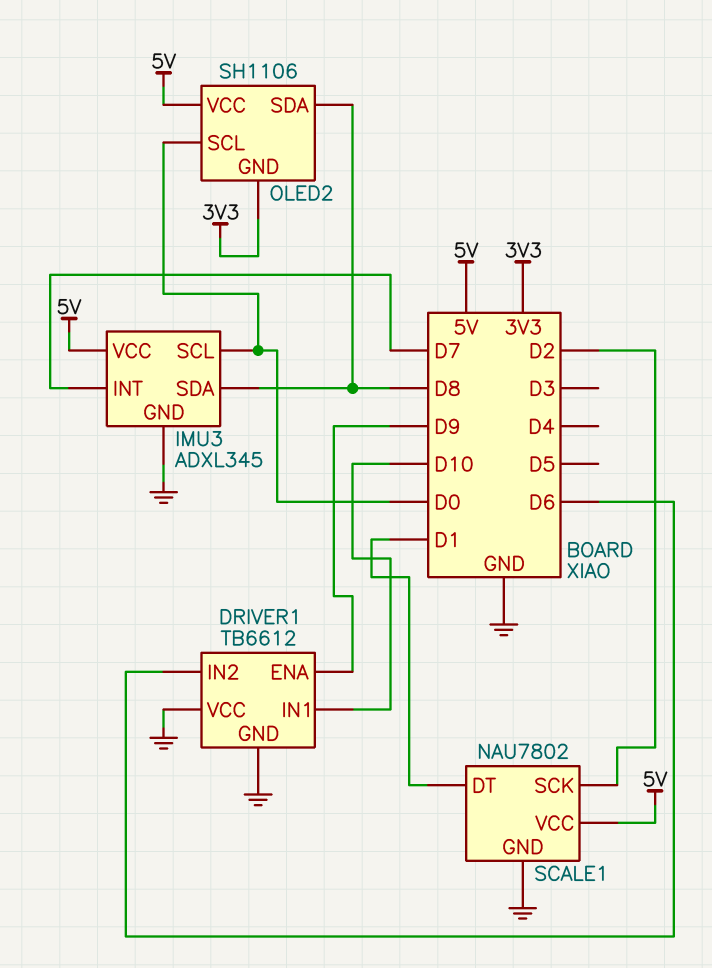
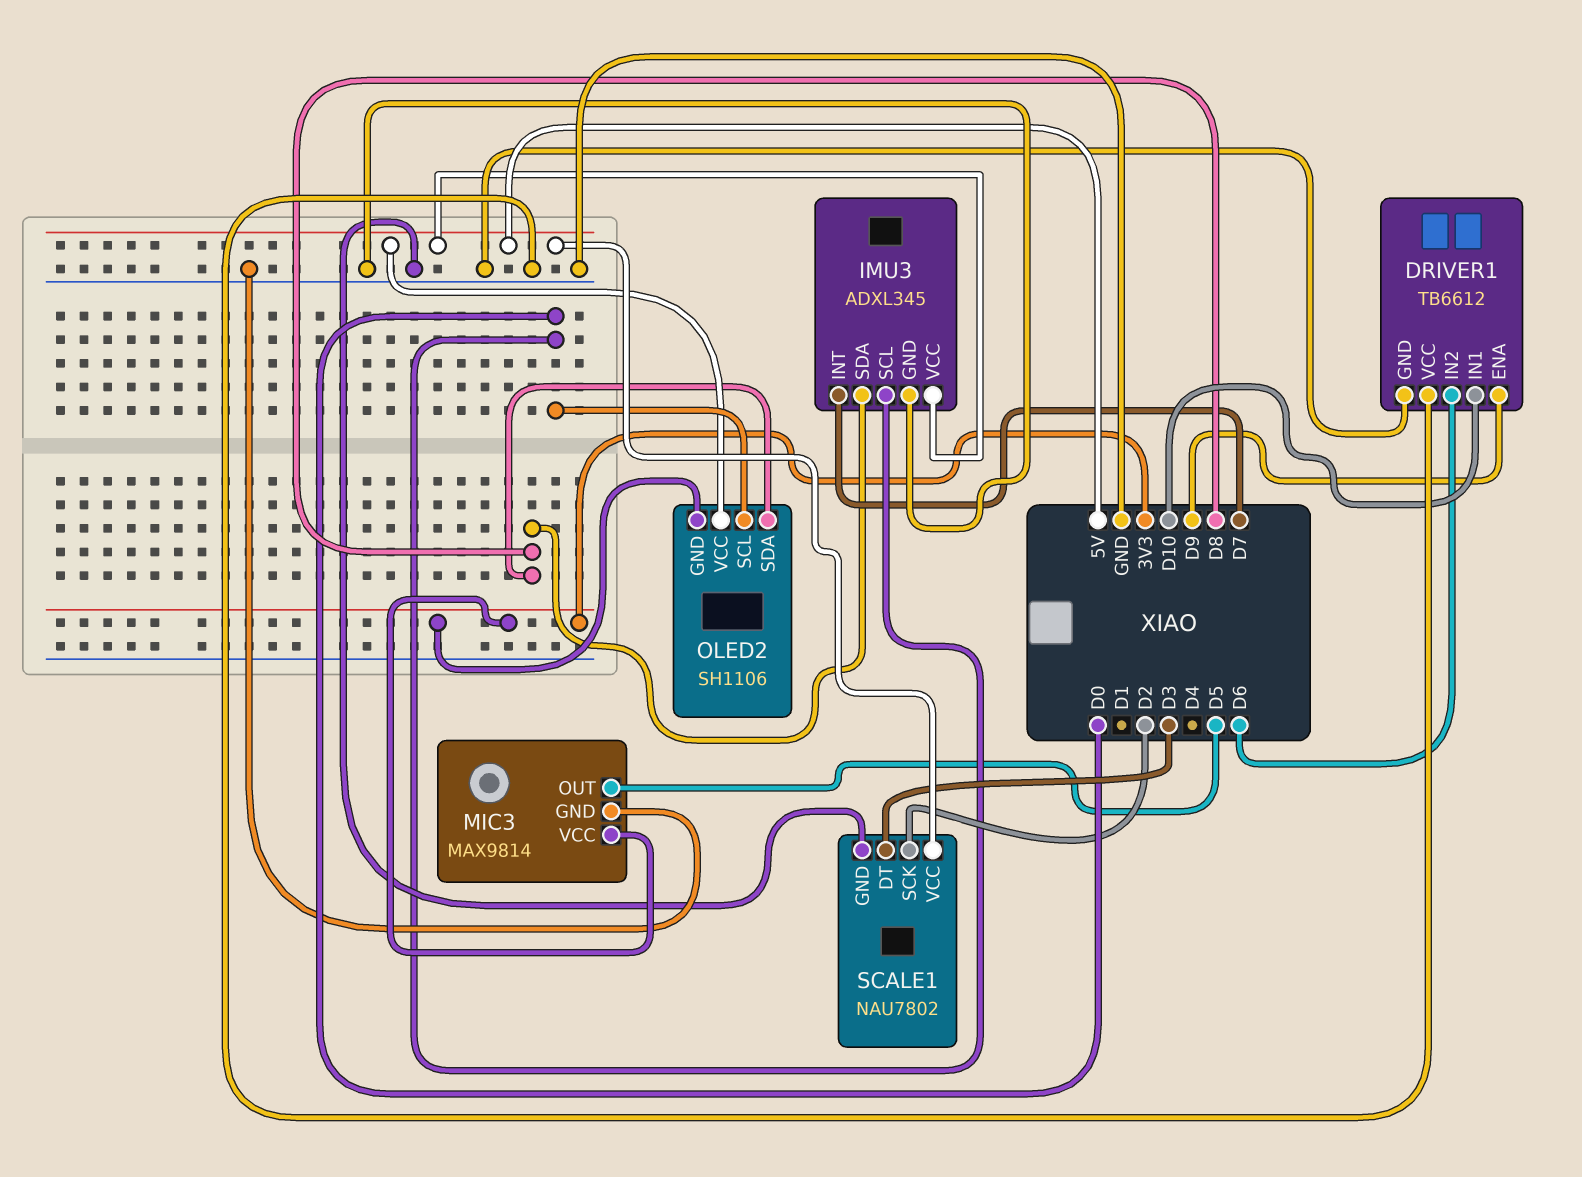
MIC3: none -> MAX9814
MIC3 pin GND: none -> GND
MIC3 pin OUT: none -> D5
MIC3 pin VCC: none -> 3V3
SCALE1 pin DT: D1 -> D3

